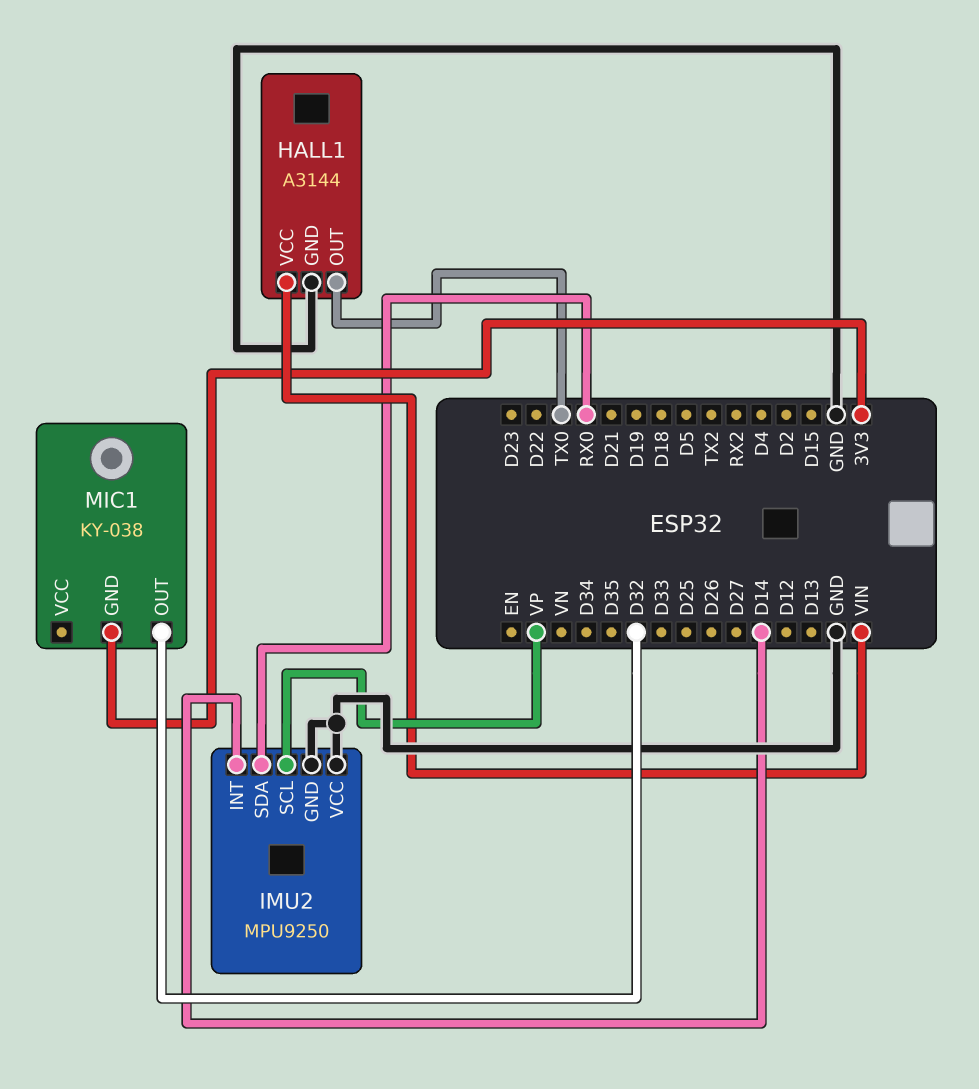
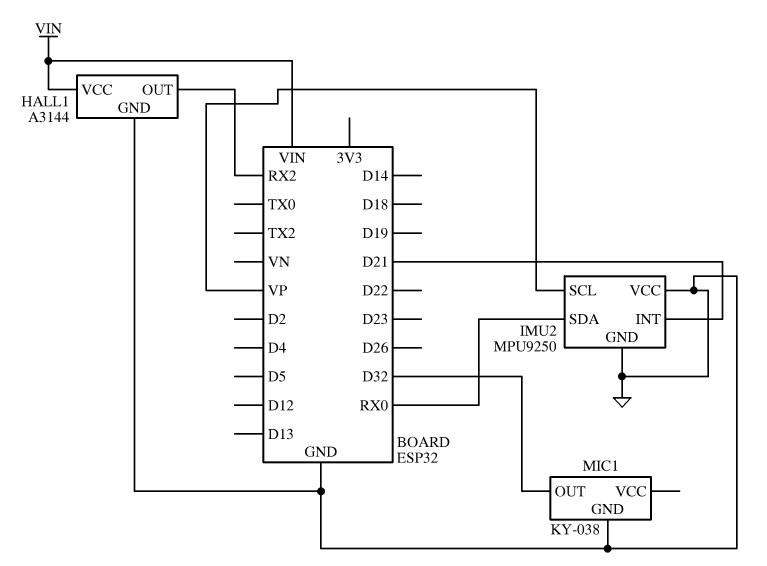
HALL1 pin OUT: TX0 -> RX2
IMU2 pin INT: D14 -> D21
MIC1 pin GND: 3V3 -> GND

